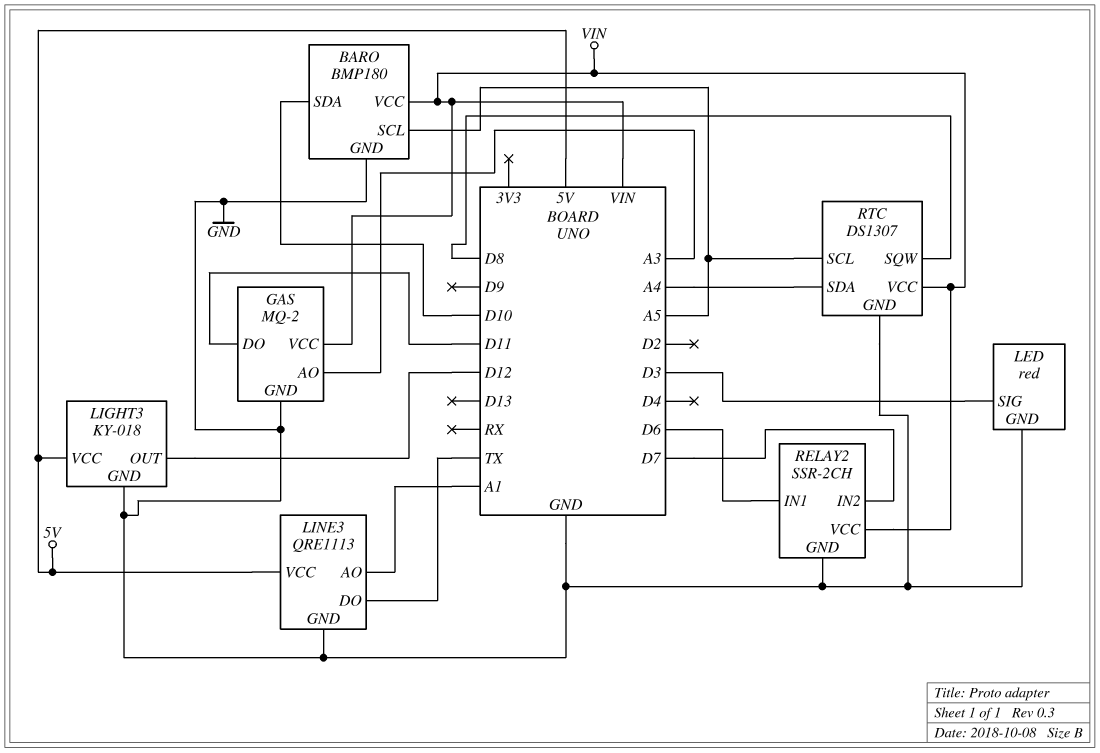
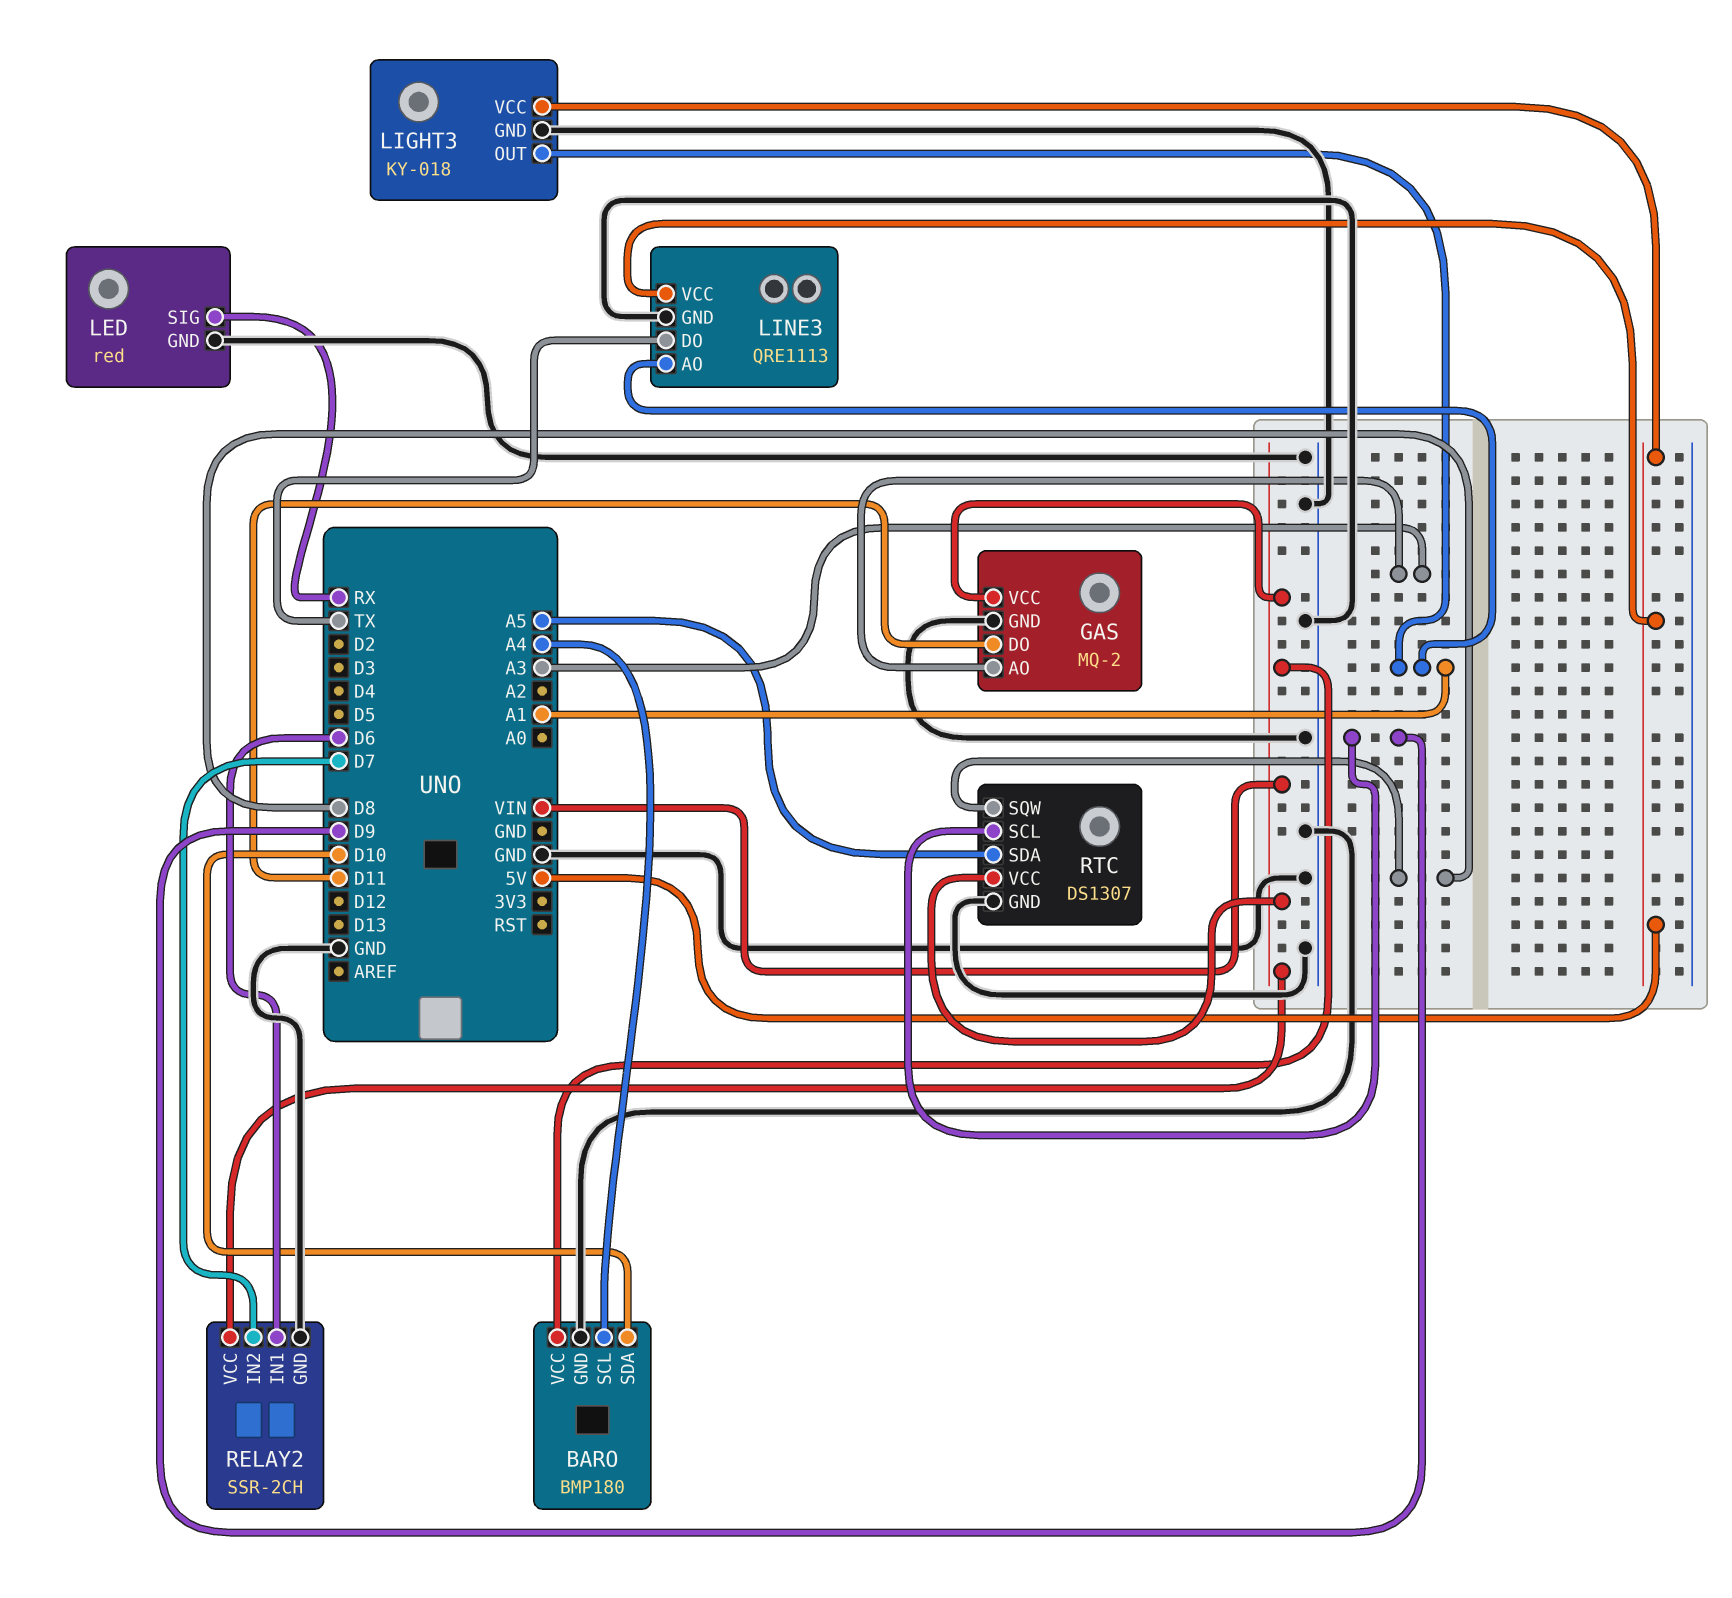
BARO pin SCL: A5 -> A4
LED pin SIG: D3 -> RX
LIGHT3 pin OUT: D12 -> A1
RTC pin SCL: A5 -> D9
RTC pin SDA: A4 -> A5

